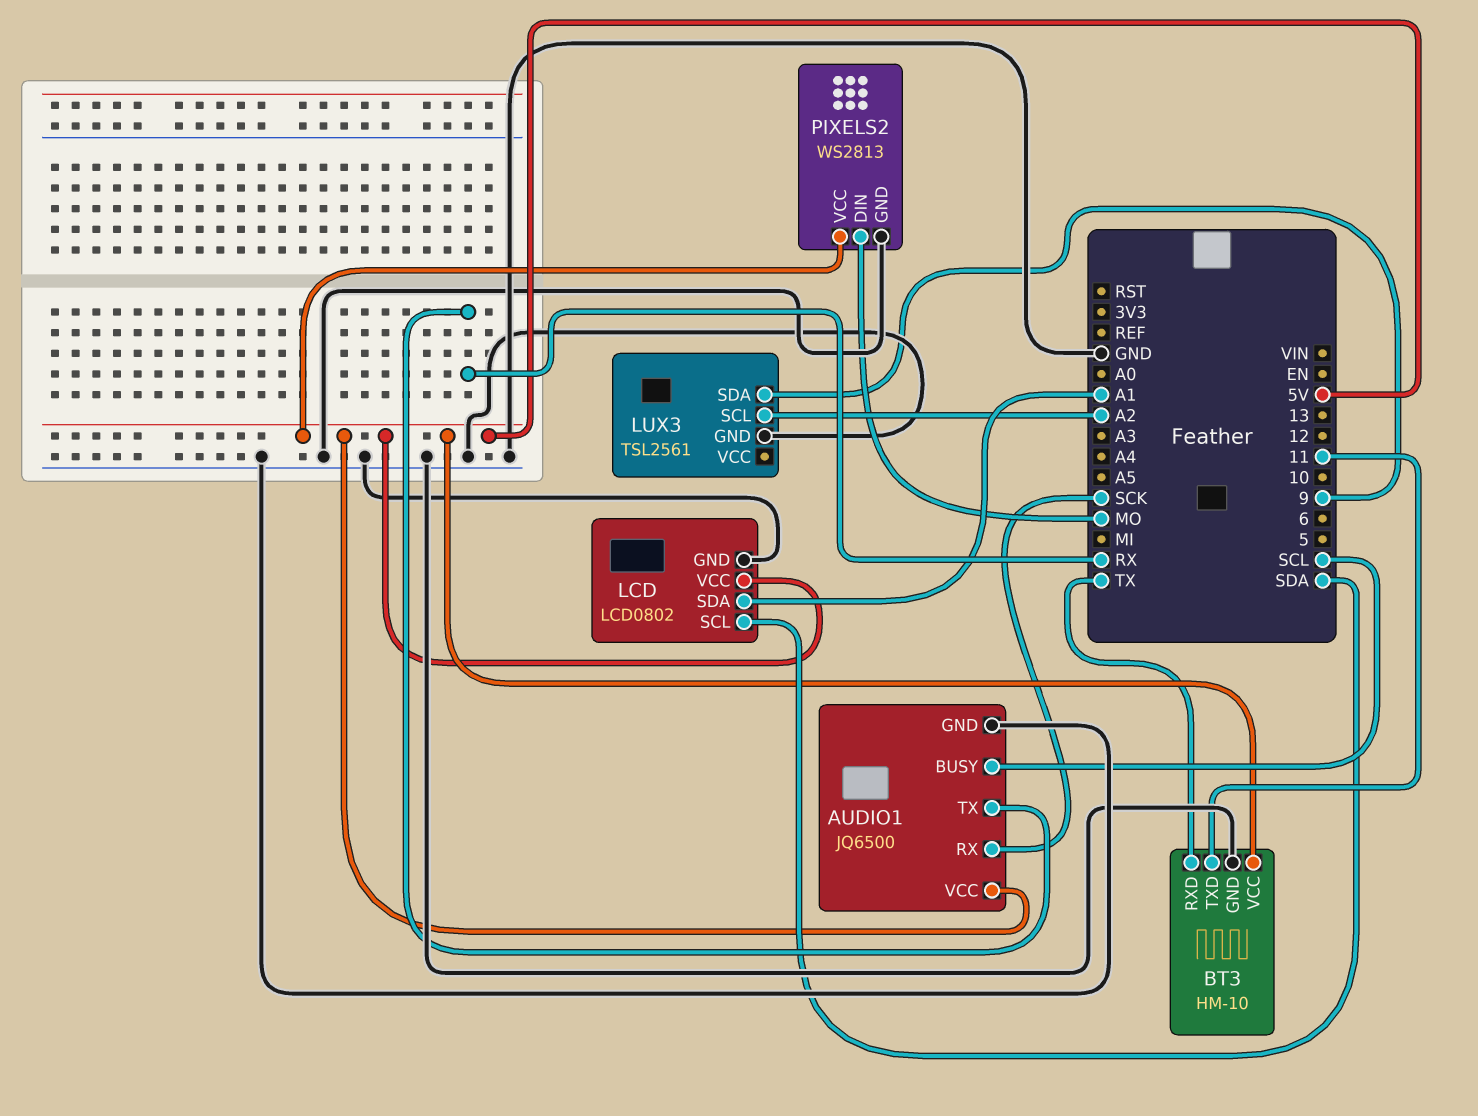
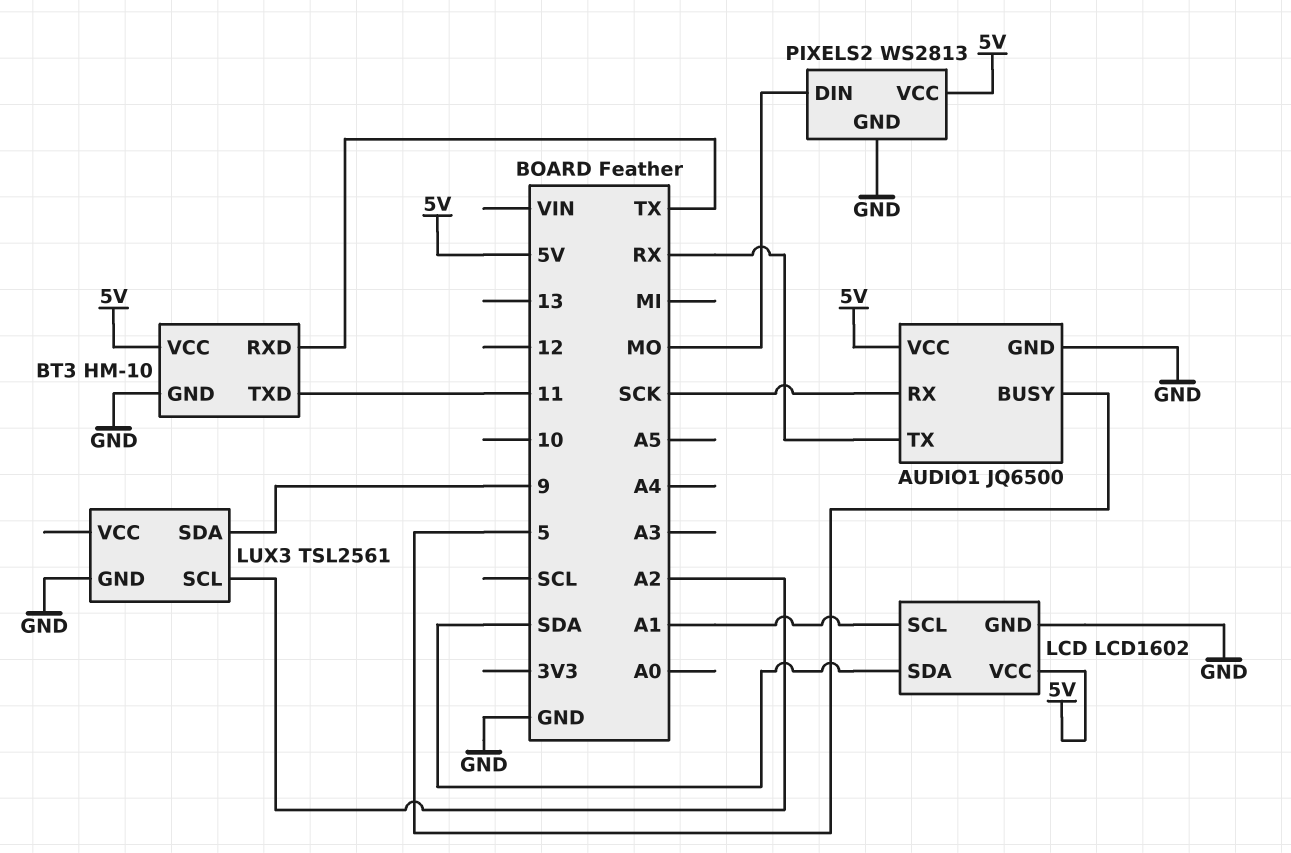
AUDIO1 pin BUSY: SCL -> 5
LCD: LCD0802 -> LCD1602
LCD pin SCL: SDA -> A1
LCD pin SDA: A1 -> SDA

